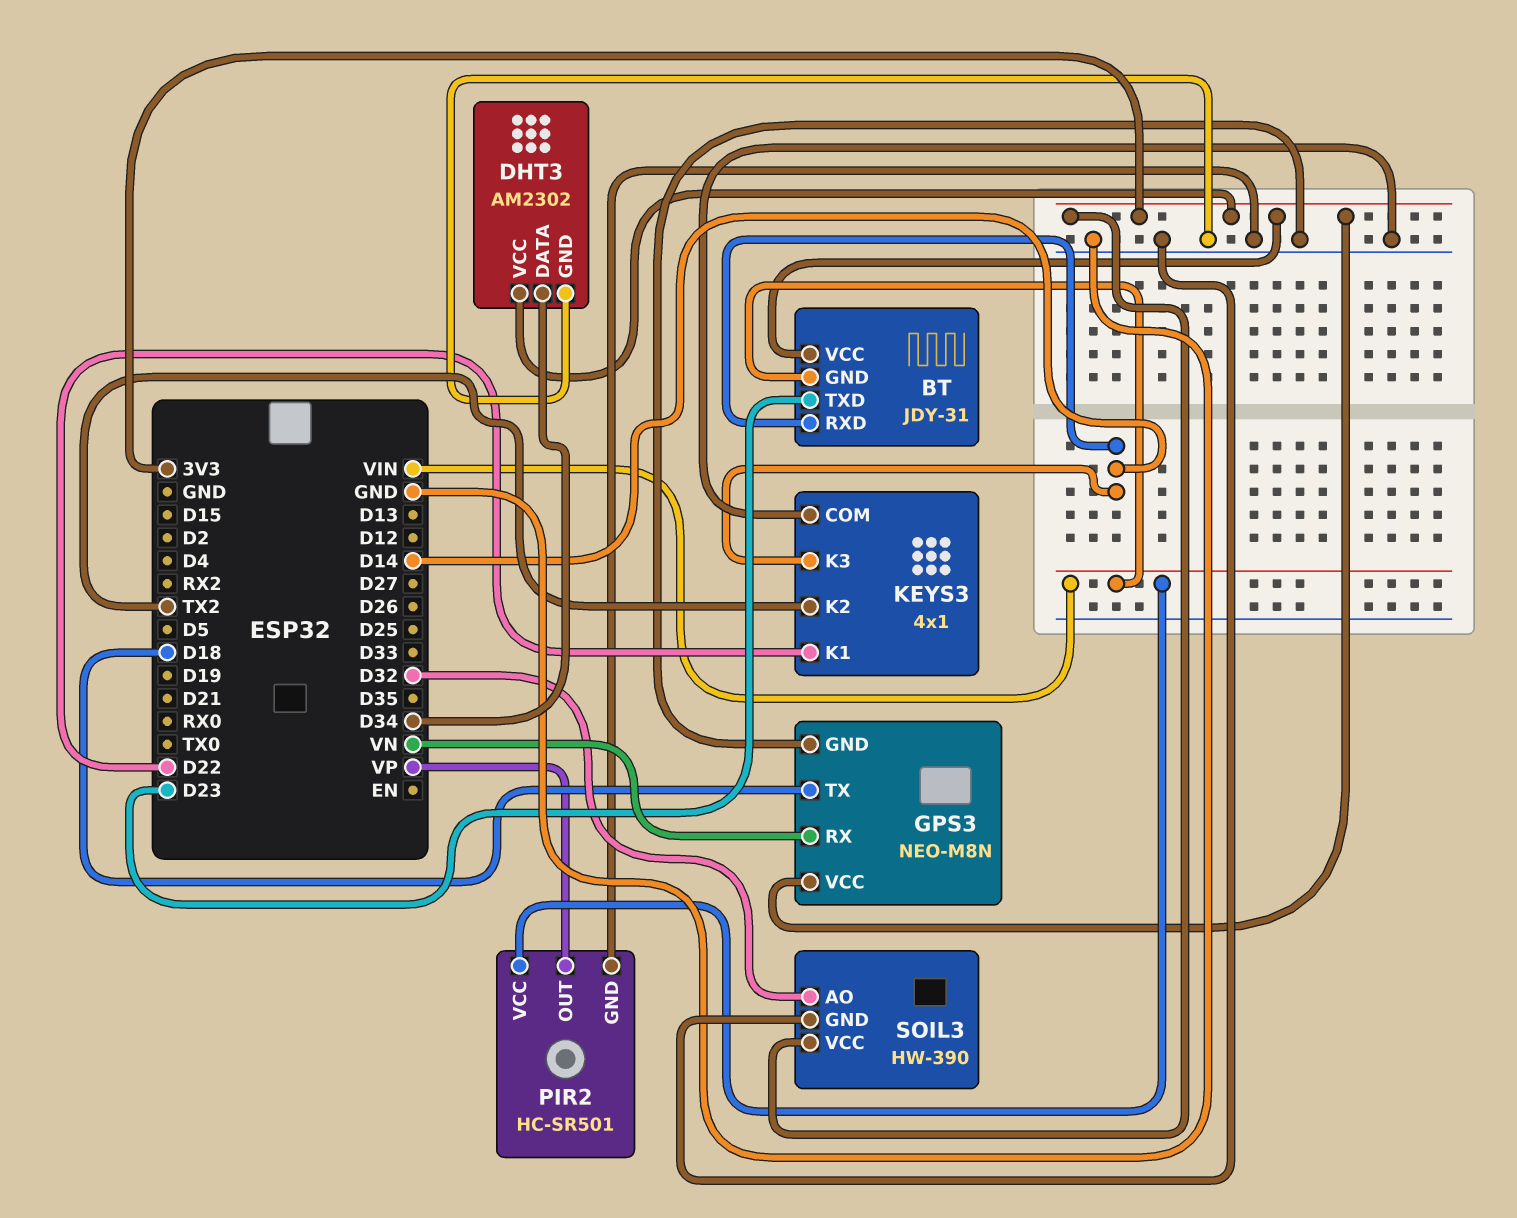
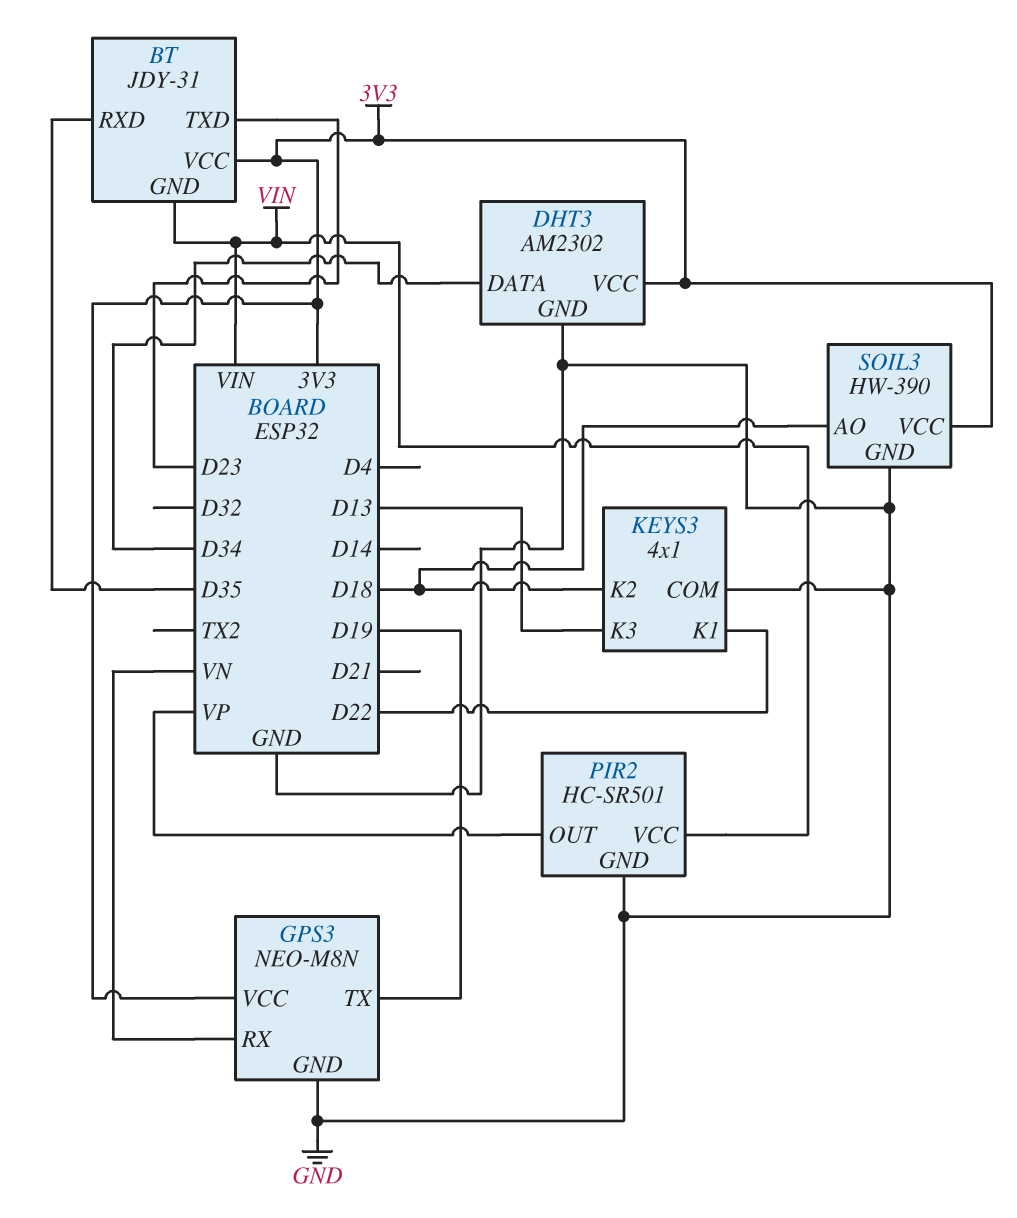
BT pin RXD: D14 -> D35
GPS3 pin TX: D18 -> D19
KEYS3 pin K2: TX2 -> D18
KEYS3 pin K3: D14 -> D13
SOIL3 pin AO: D32 -> D18

